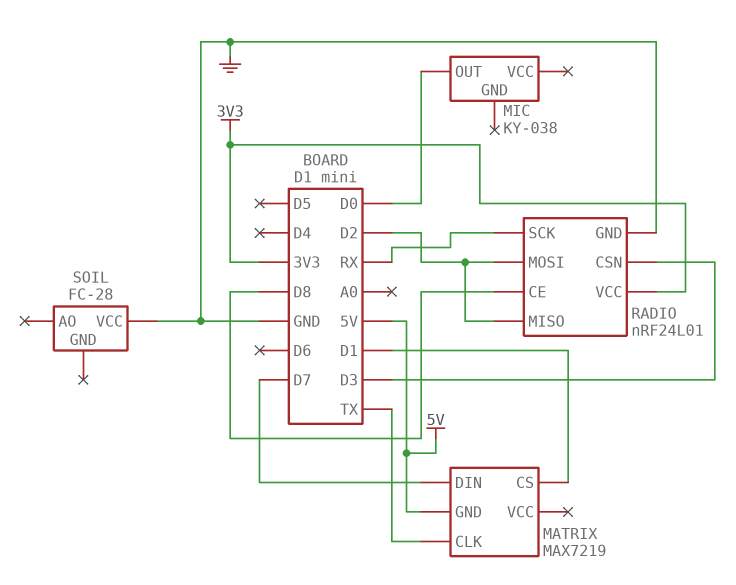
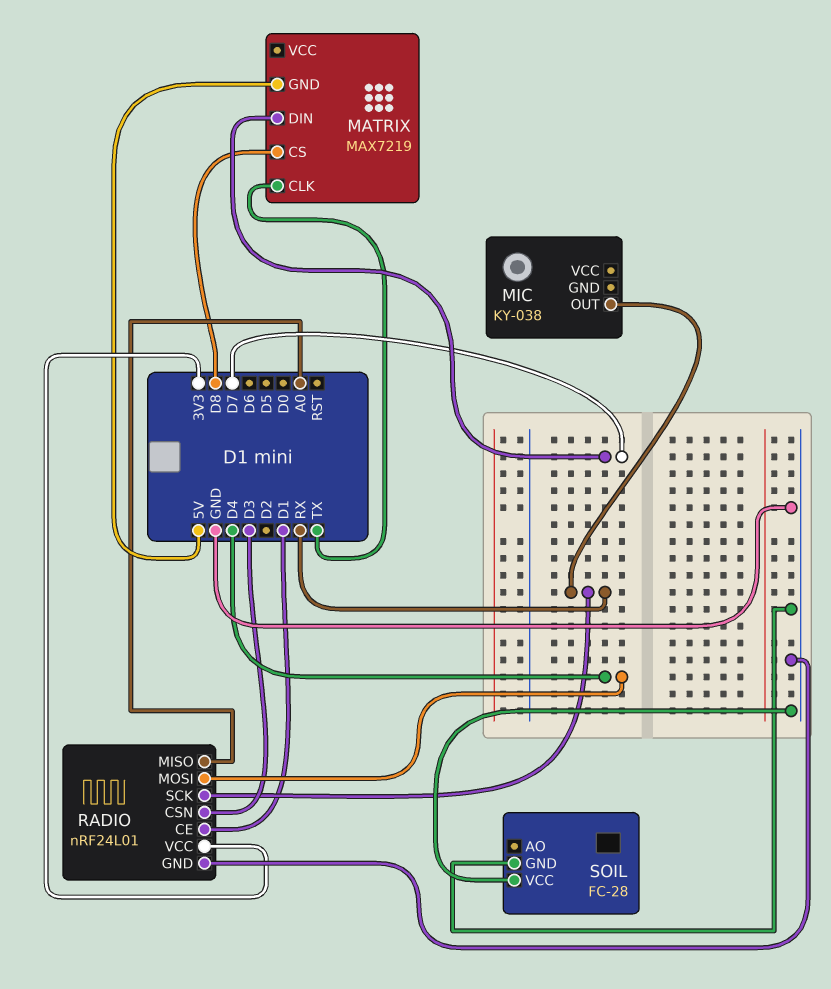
MATRIX pin CS: D1 -> D8
MIC pin OUT: D0 -> RX
RADIO pin CE: D8 -> D1
RADIO pin MISO: D2 -> A0
RADIO pin MOSI: D2 -> D4
SOIL pin GND: none -> GND

